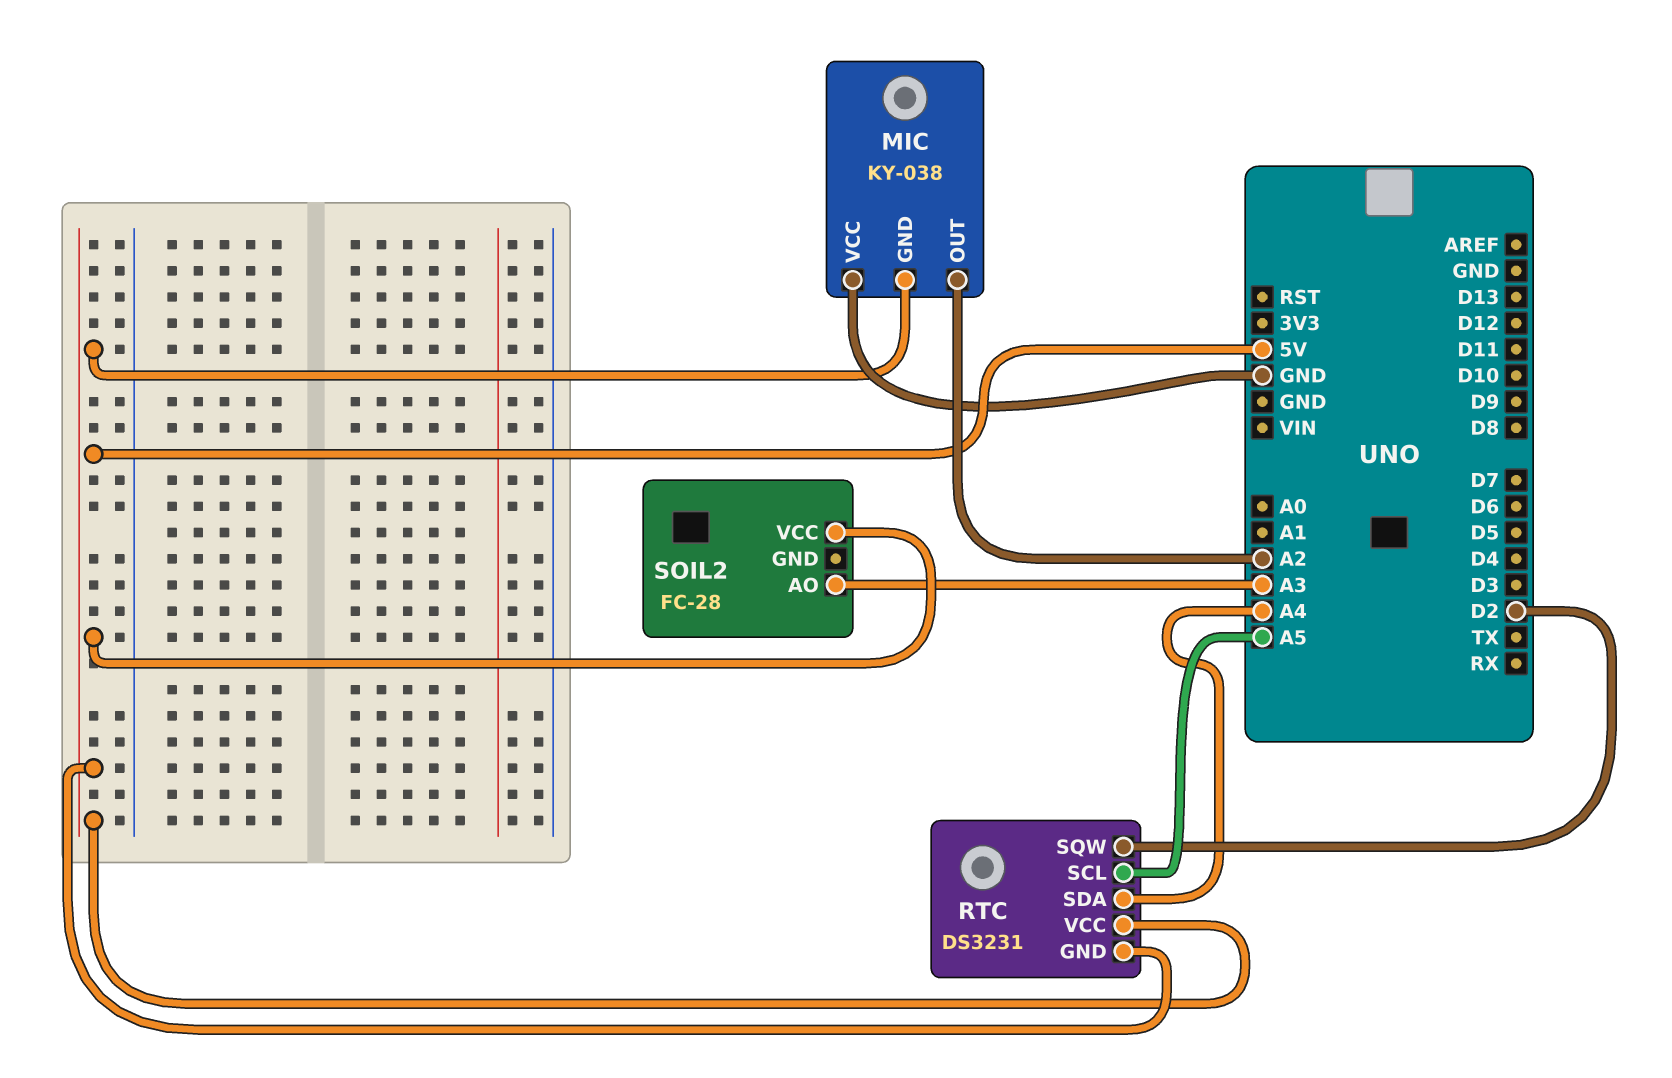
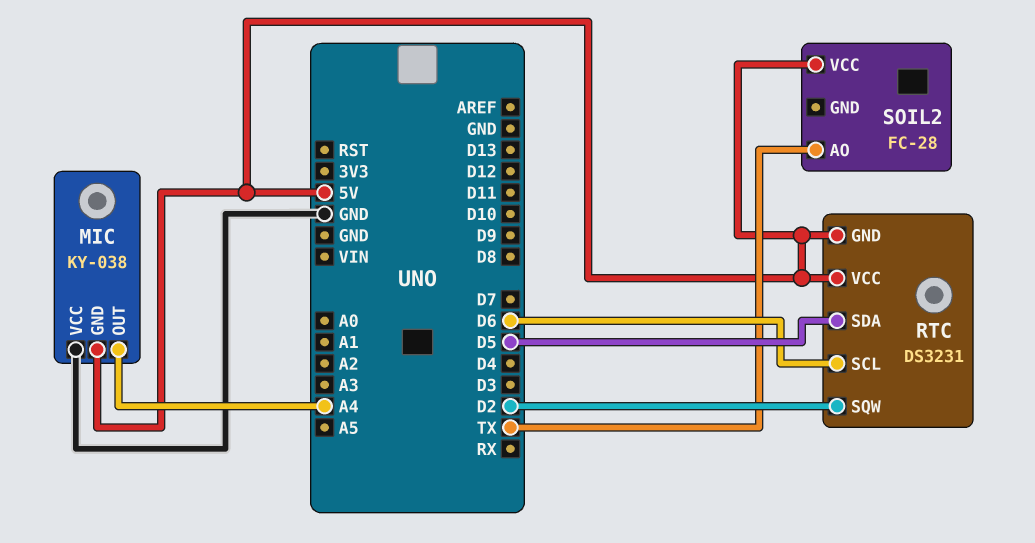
MIC pin OUT: A2 -> A4
RTC pin SCL: A5 -> D6
RTC pin SDA: A4 -> D5
SOIL2 pin AO: A3 -> TX

